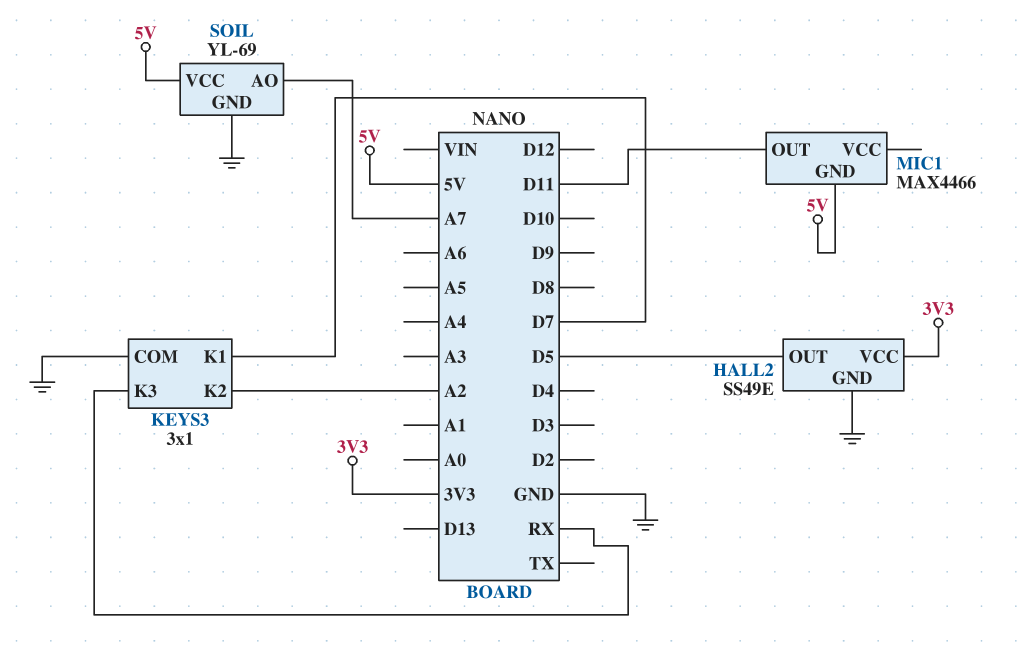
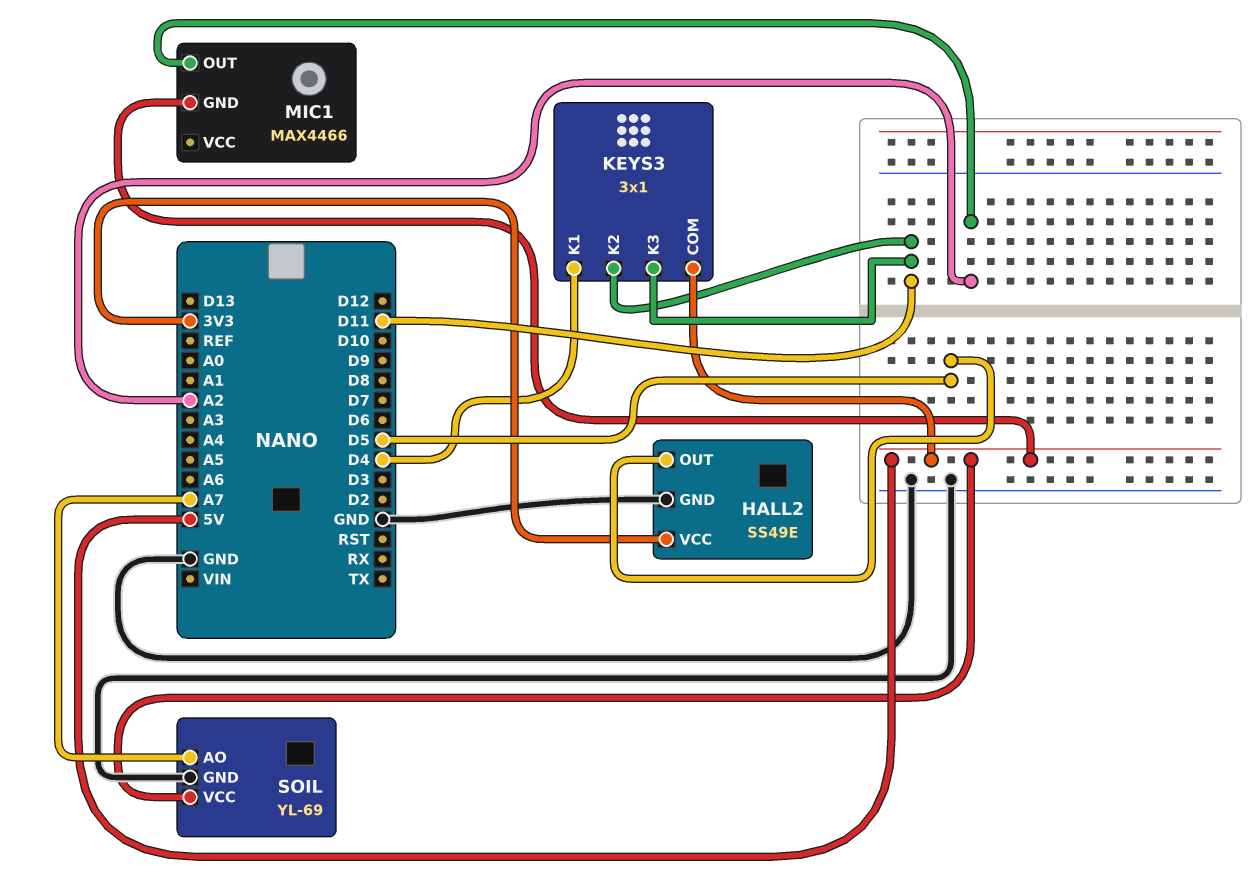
KEYS3 pin COM: GND -> 5V
KEYS3 pin K1: D7 -> D4
KEYS3 pin K2: A2 -> D11
KEYS3 pin K3: RX -> D11
MIC1 pin OUT: D11 -> A2

